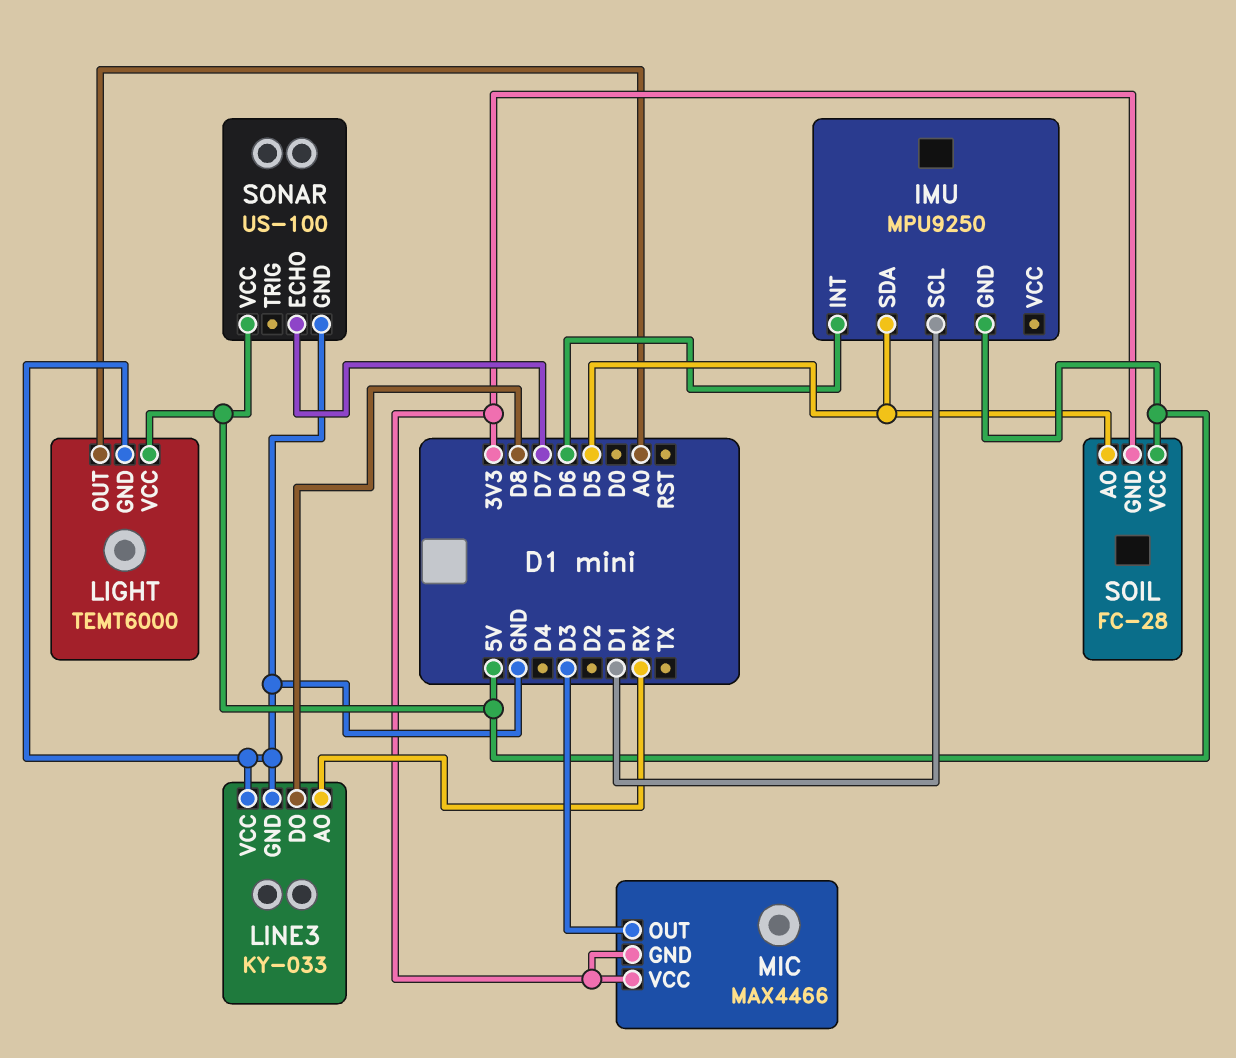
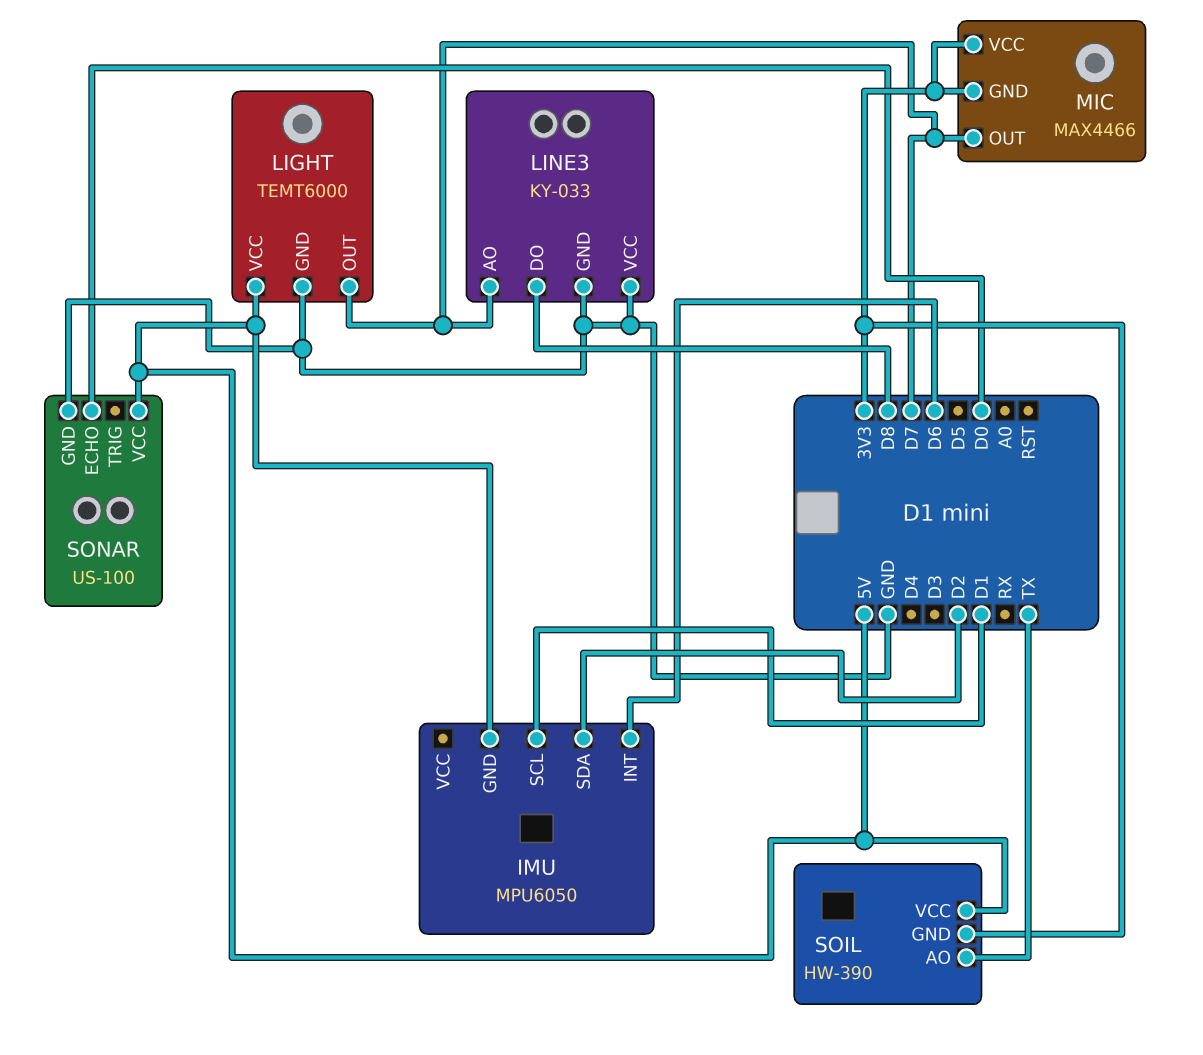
IMU: MPU9250 -> MPU6050
IMU pin SDA: D5 -> D2
LIGHT pin OUT: A0 -> D7
LINE3 pin AO: RX -> D7
MIC pin OUT: D3 -> D7
SOIL: FC-28 -> HW-390
SOIL pin AO: D5 -> TX
SONAR pin ECHO: D7 -> D0

